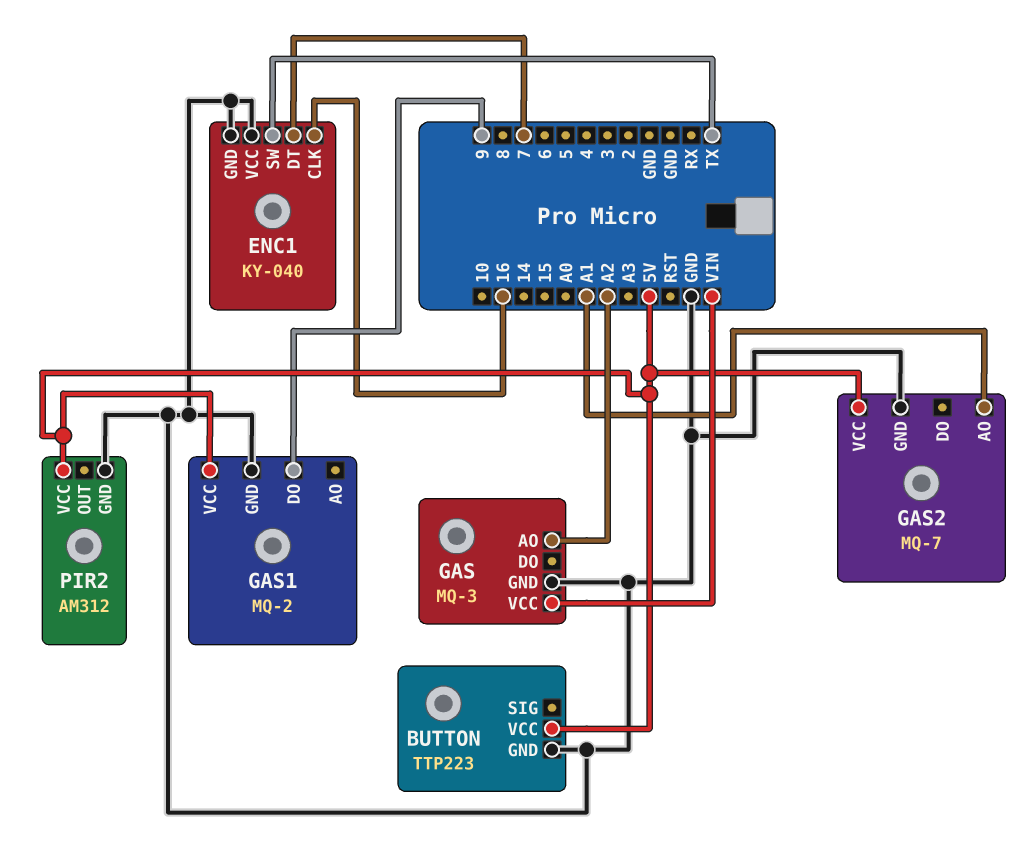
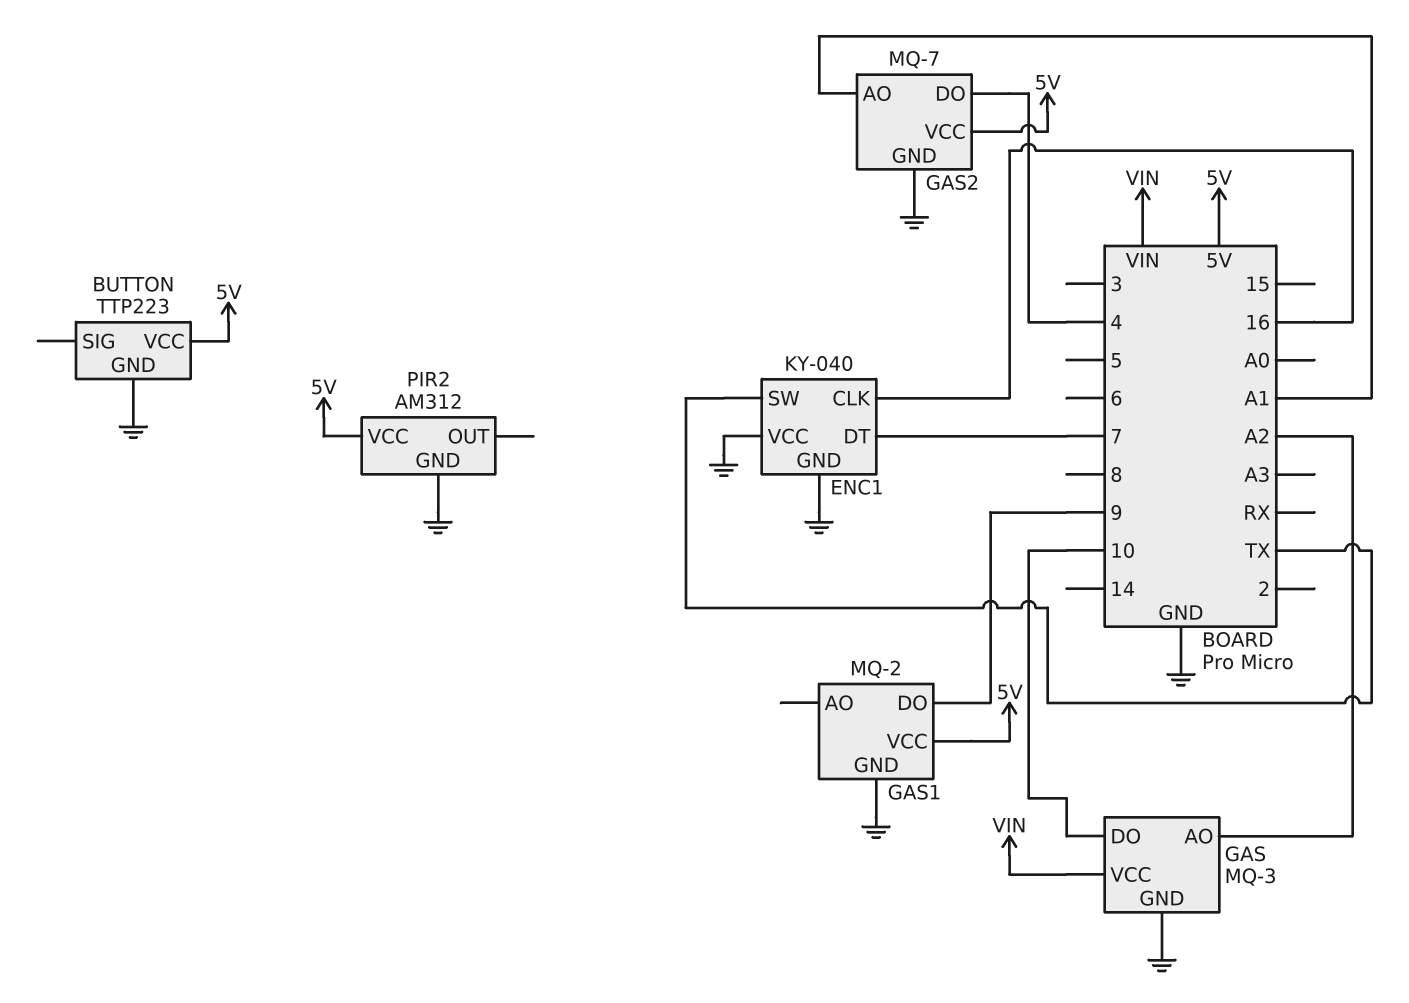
GAS pin DO: none -> 10
GAS2 pin DO: none -> 4

